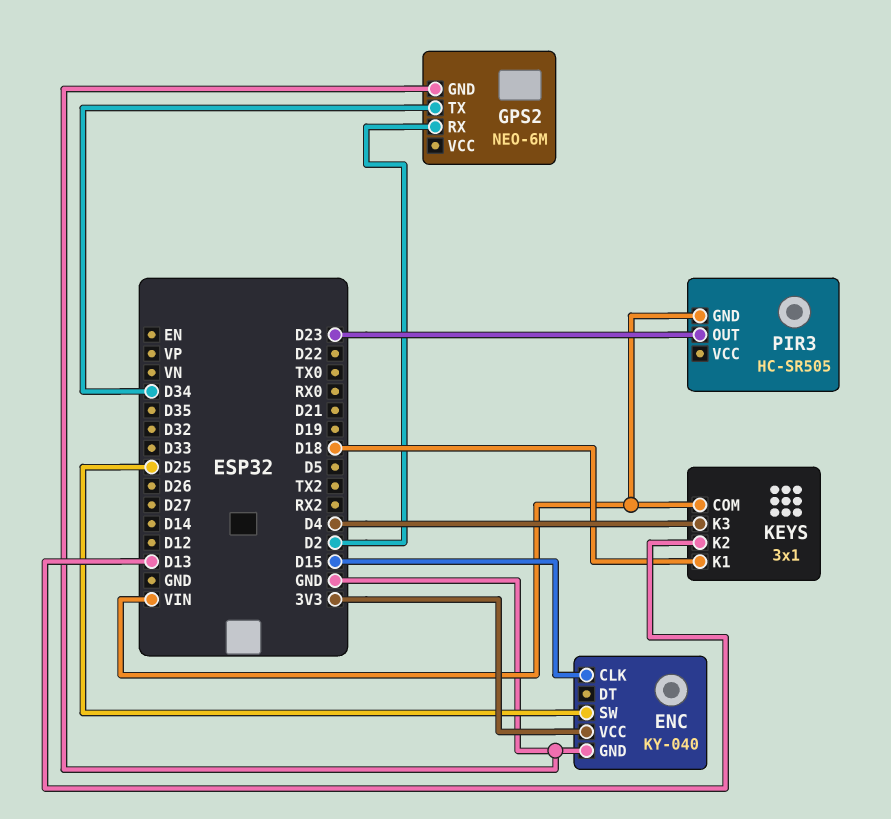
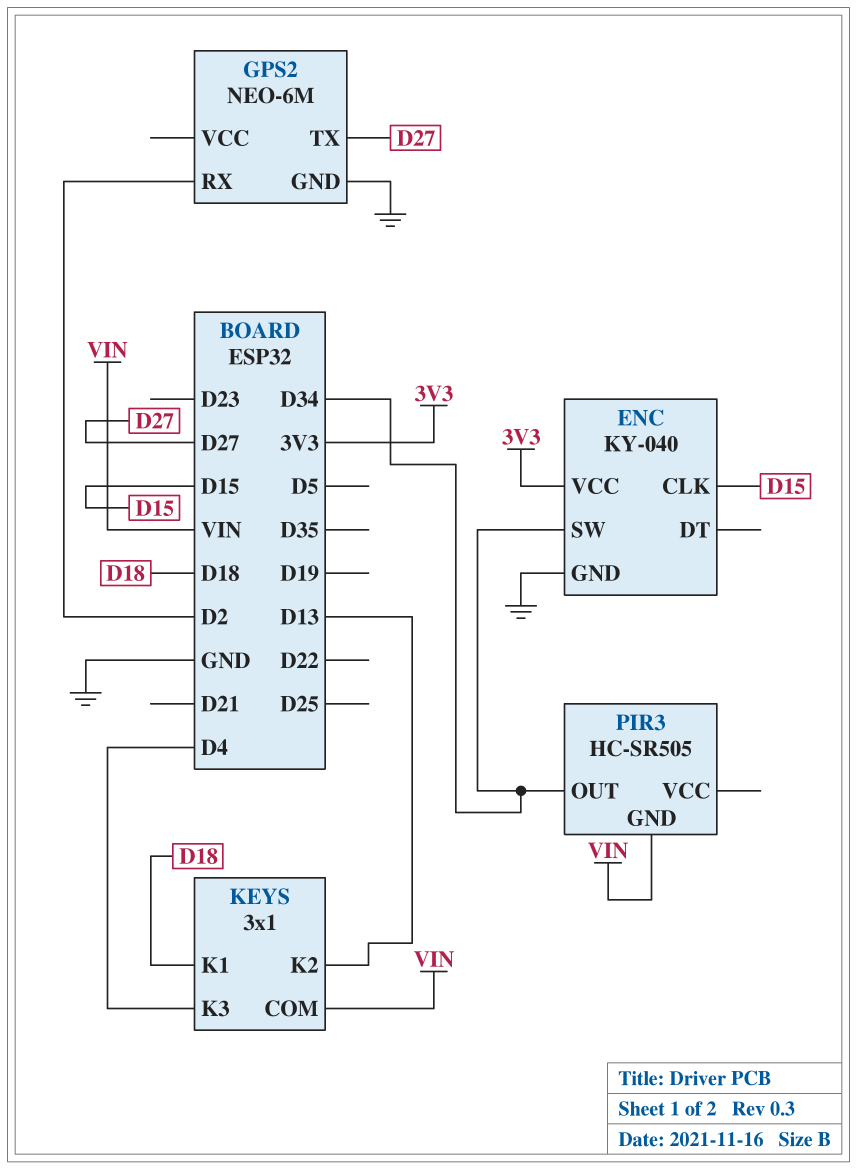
ENC pin SW: D25 -> D34
GPS2 pin TX: D34 -> D27
PIR3 pin OUT: D23 -> D34

